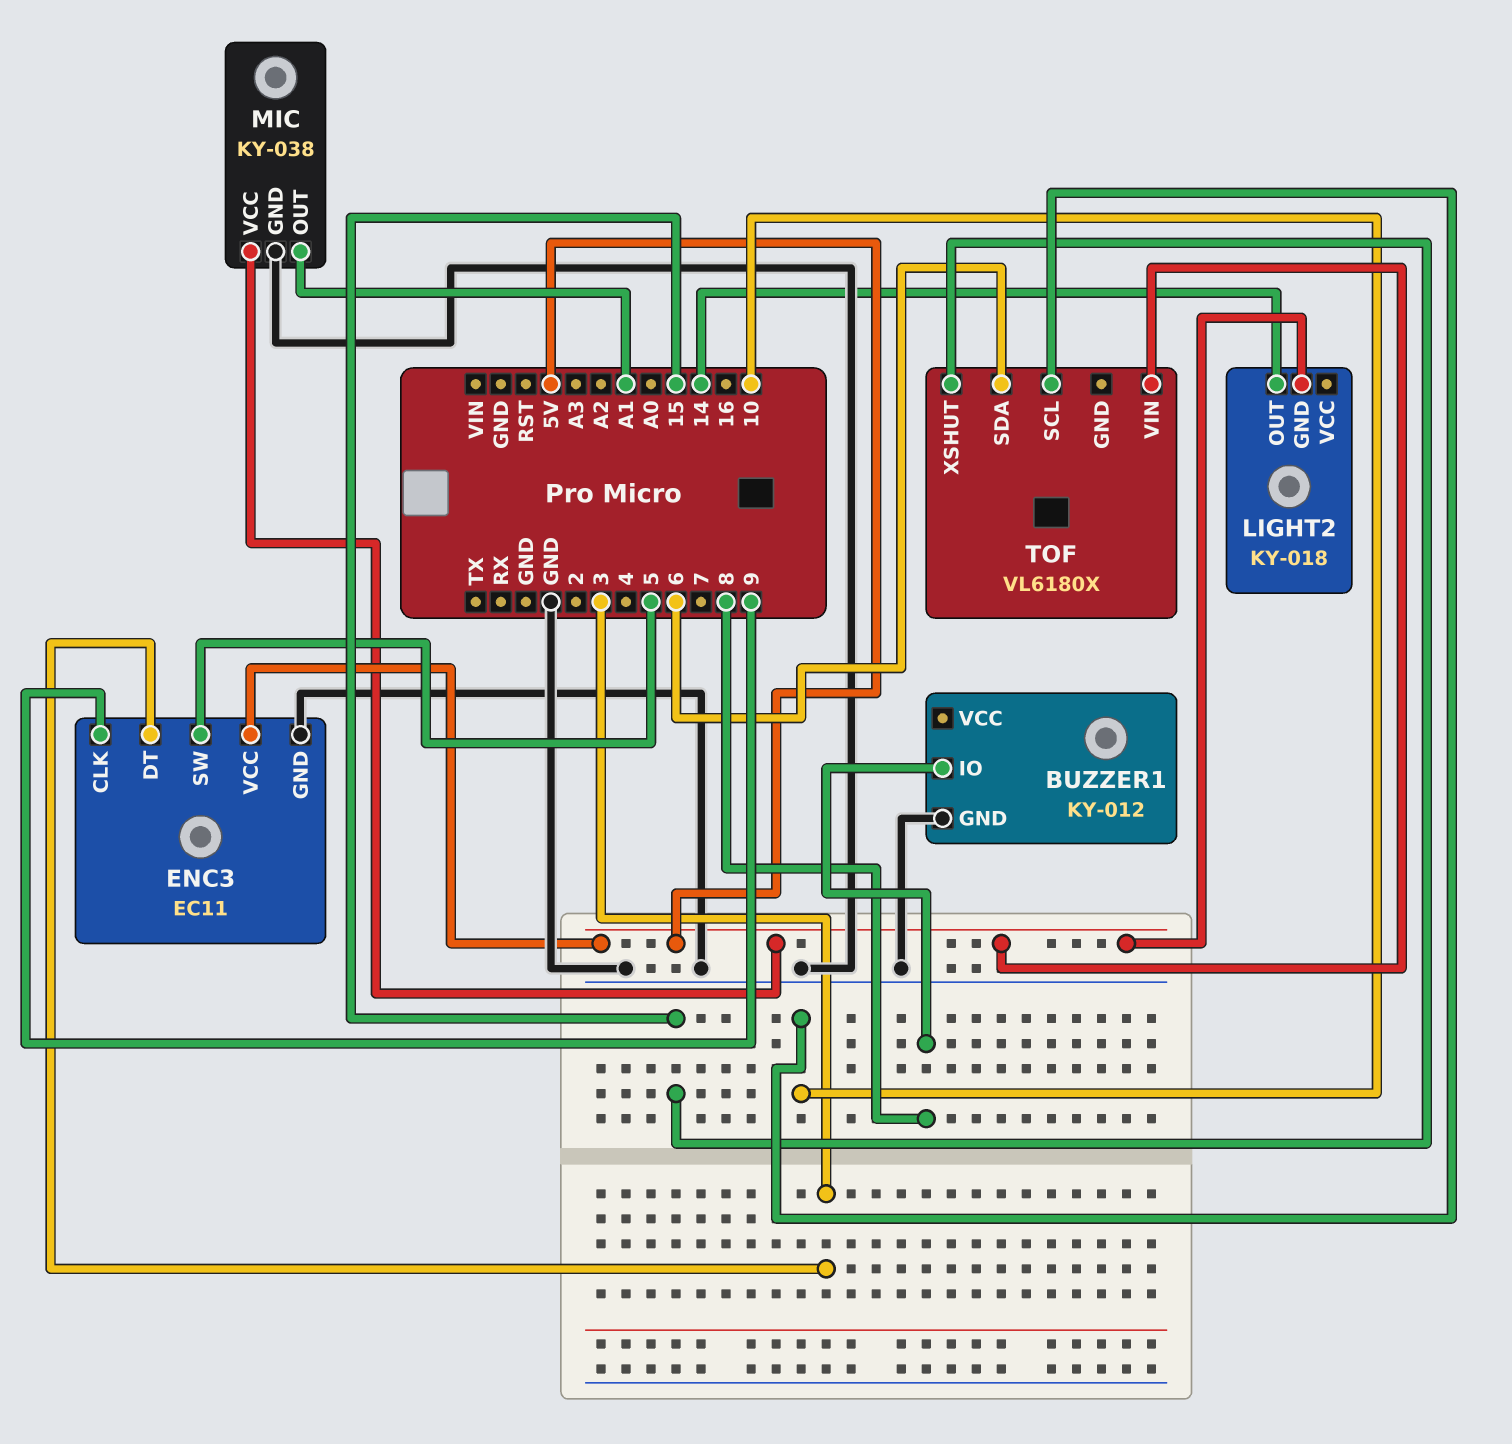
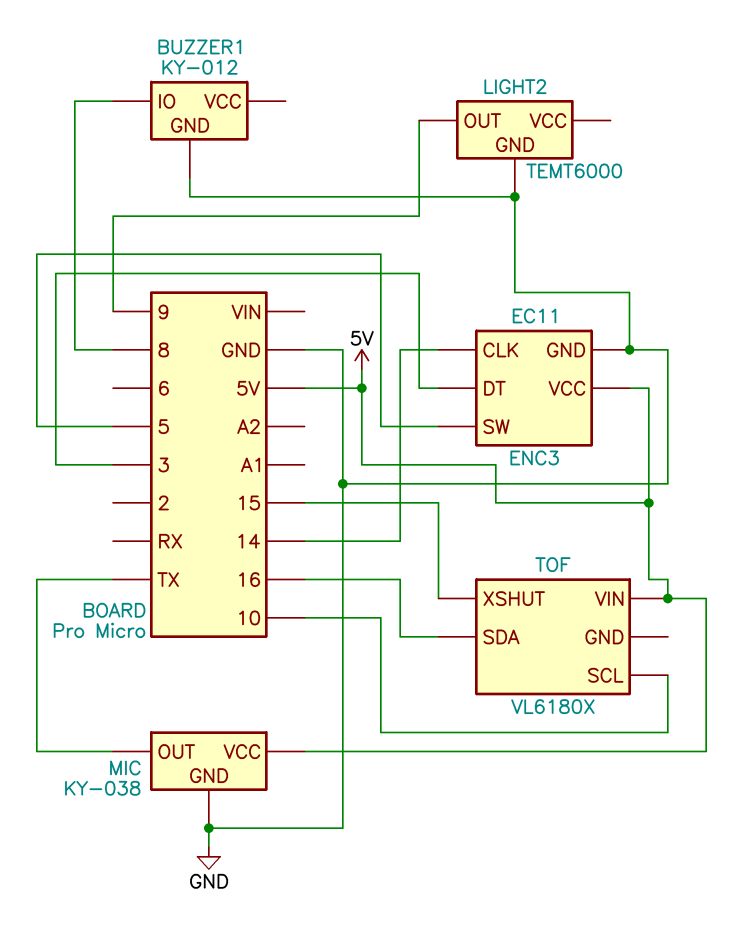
ENC3 pin CLK: 9 -> 14
LIGHT2: KY-018 -> TEMT6000
LIGHT2 pin GND: 5V -> GND
LIGHT2 pin OUT: 14 -> 9
MIC pin OUT: A1 -> TX
TOF pin SDA: 6 -> 16

